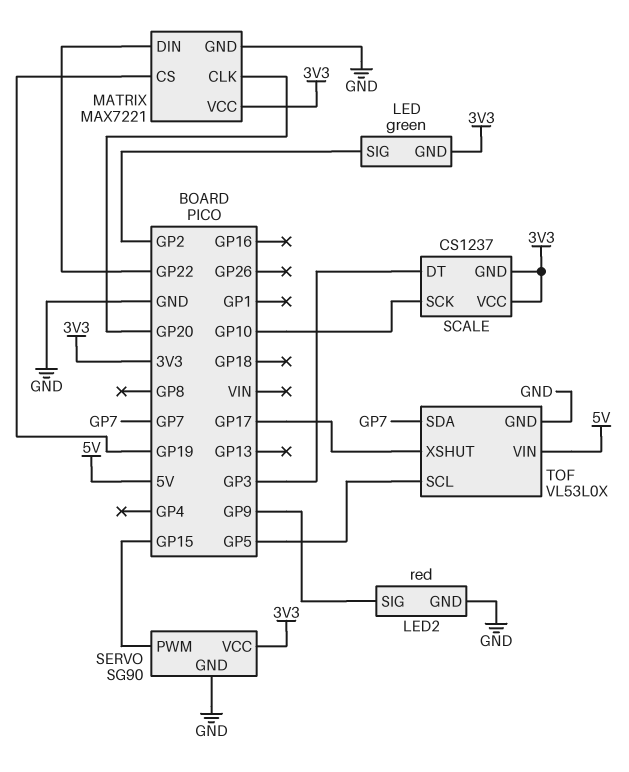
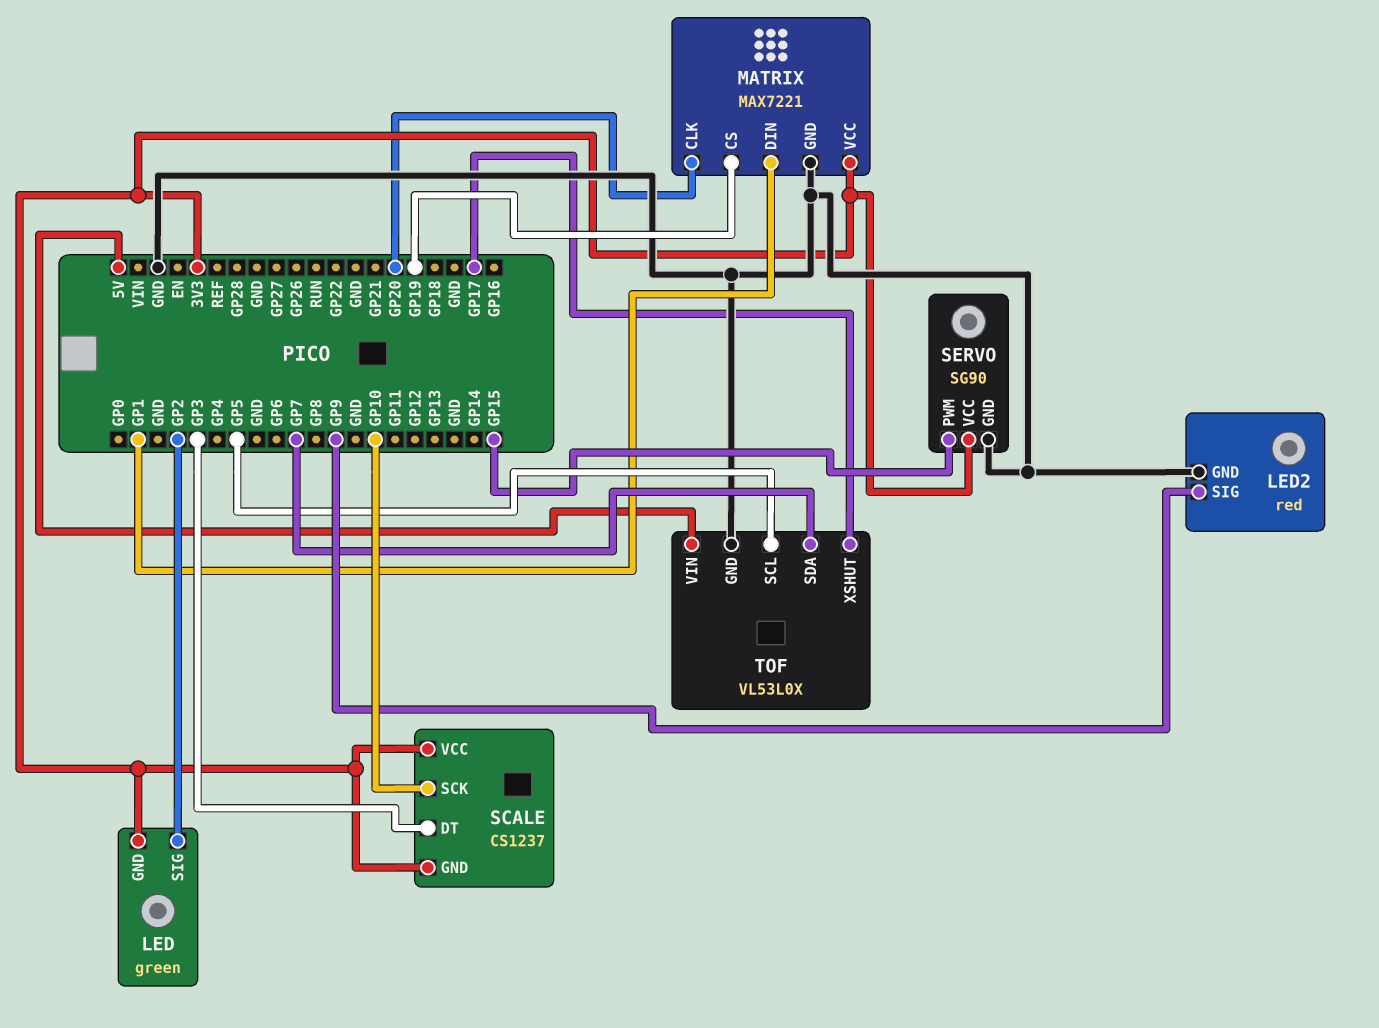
MATRIX pin DIN: GP22 -> GP1

